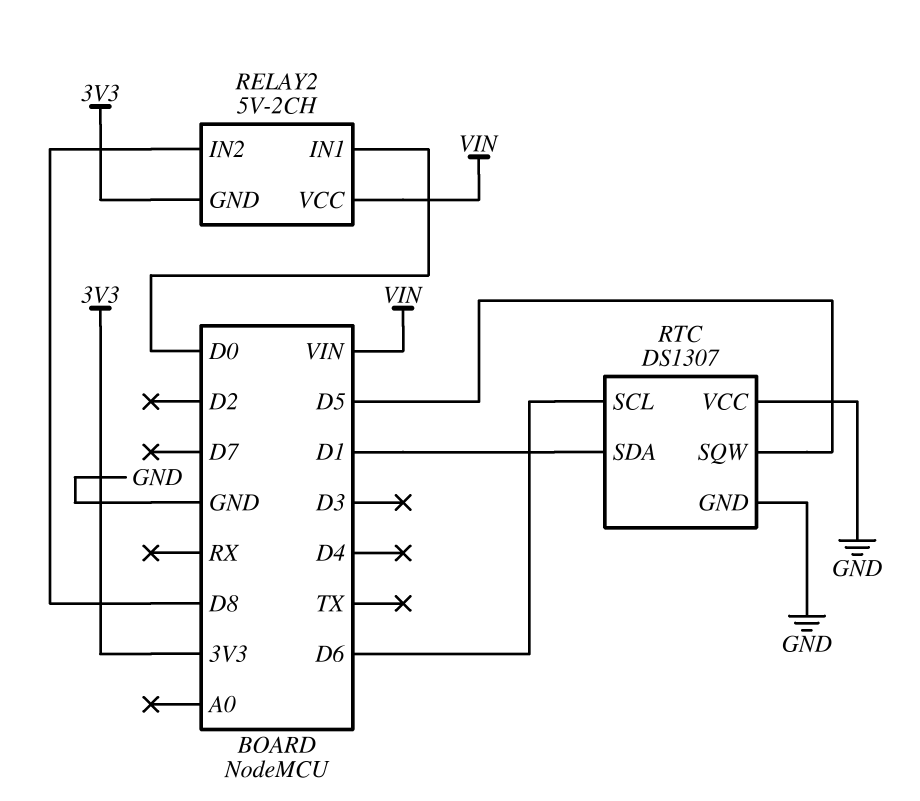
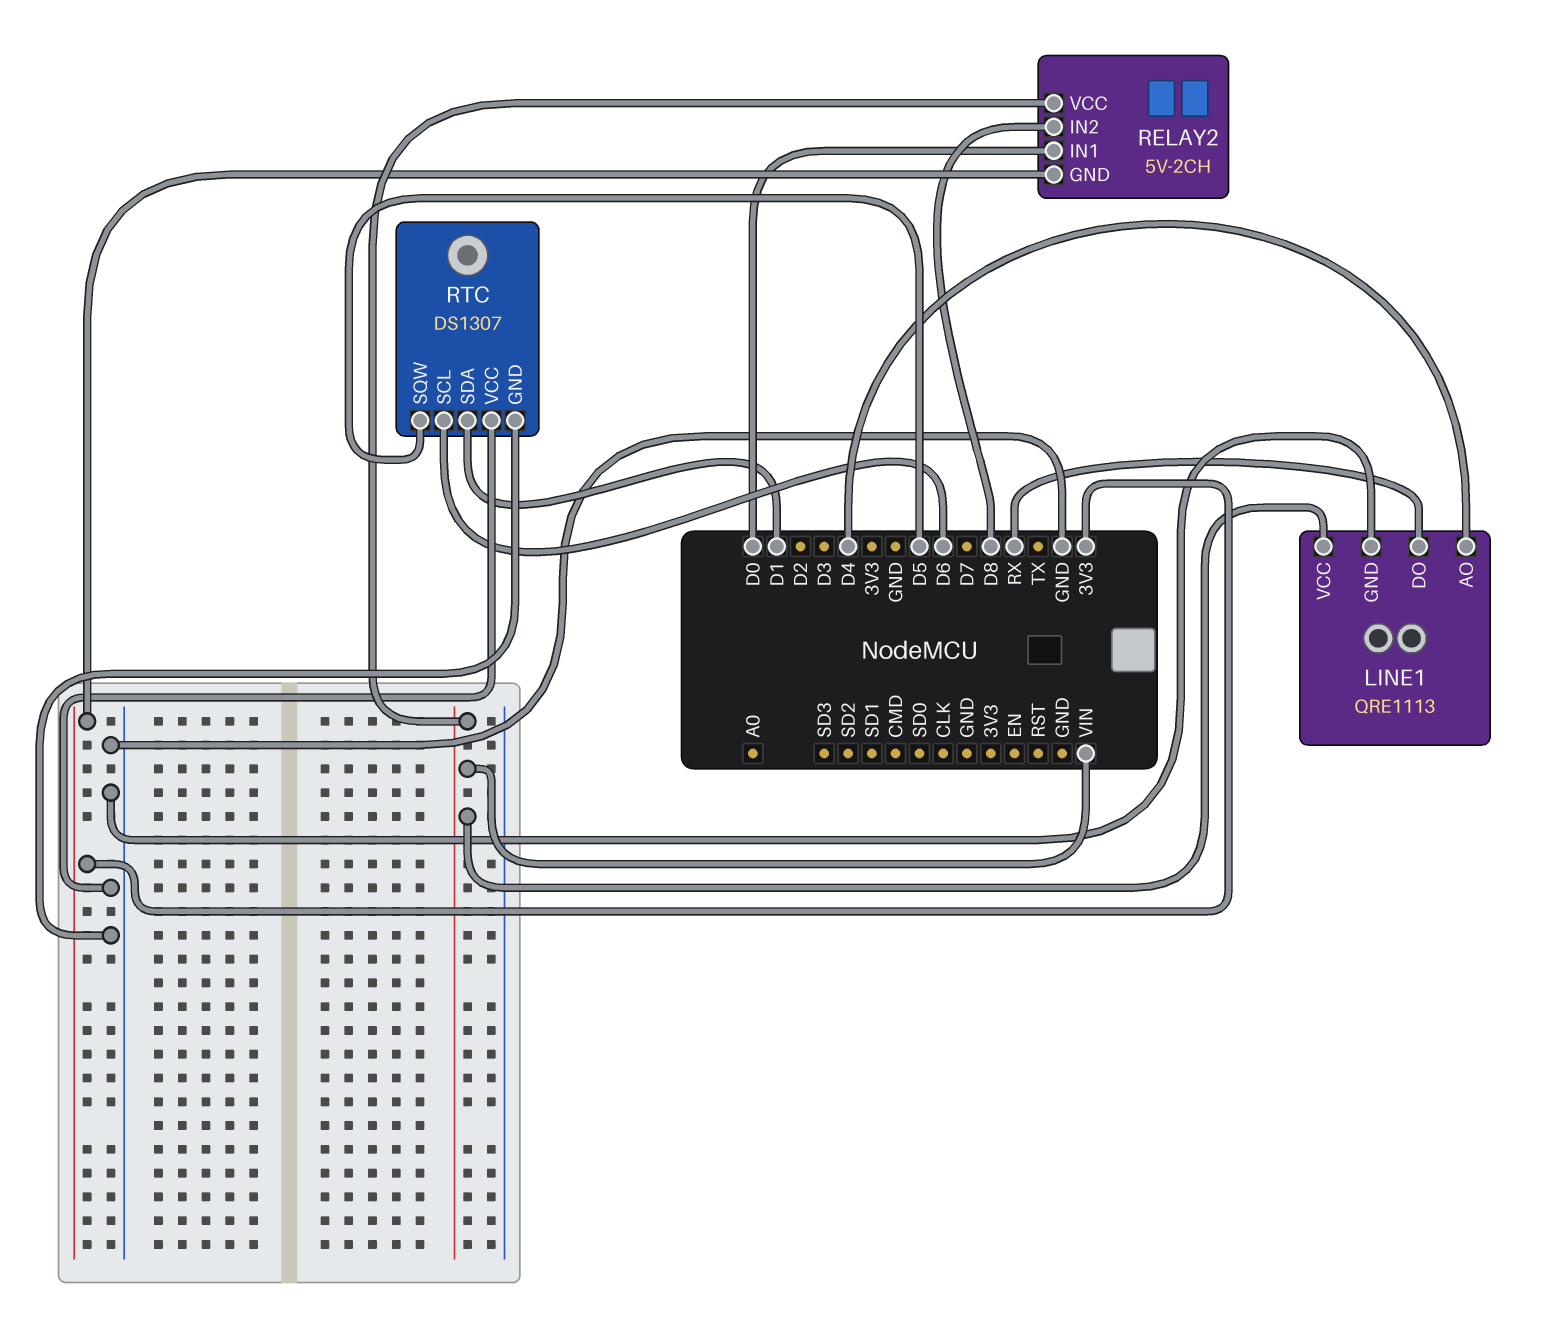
LINE1: none -> QRE1113
LINE1 pin AO: none -> D4
LINE1 pin DO: none -> RX
LINE1 pin GND: none -> GND
LINE1 pin VCC: none -> VIN

